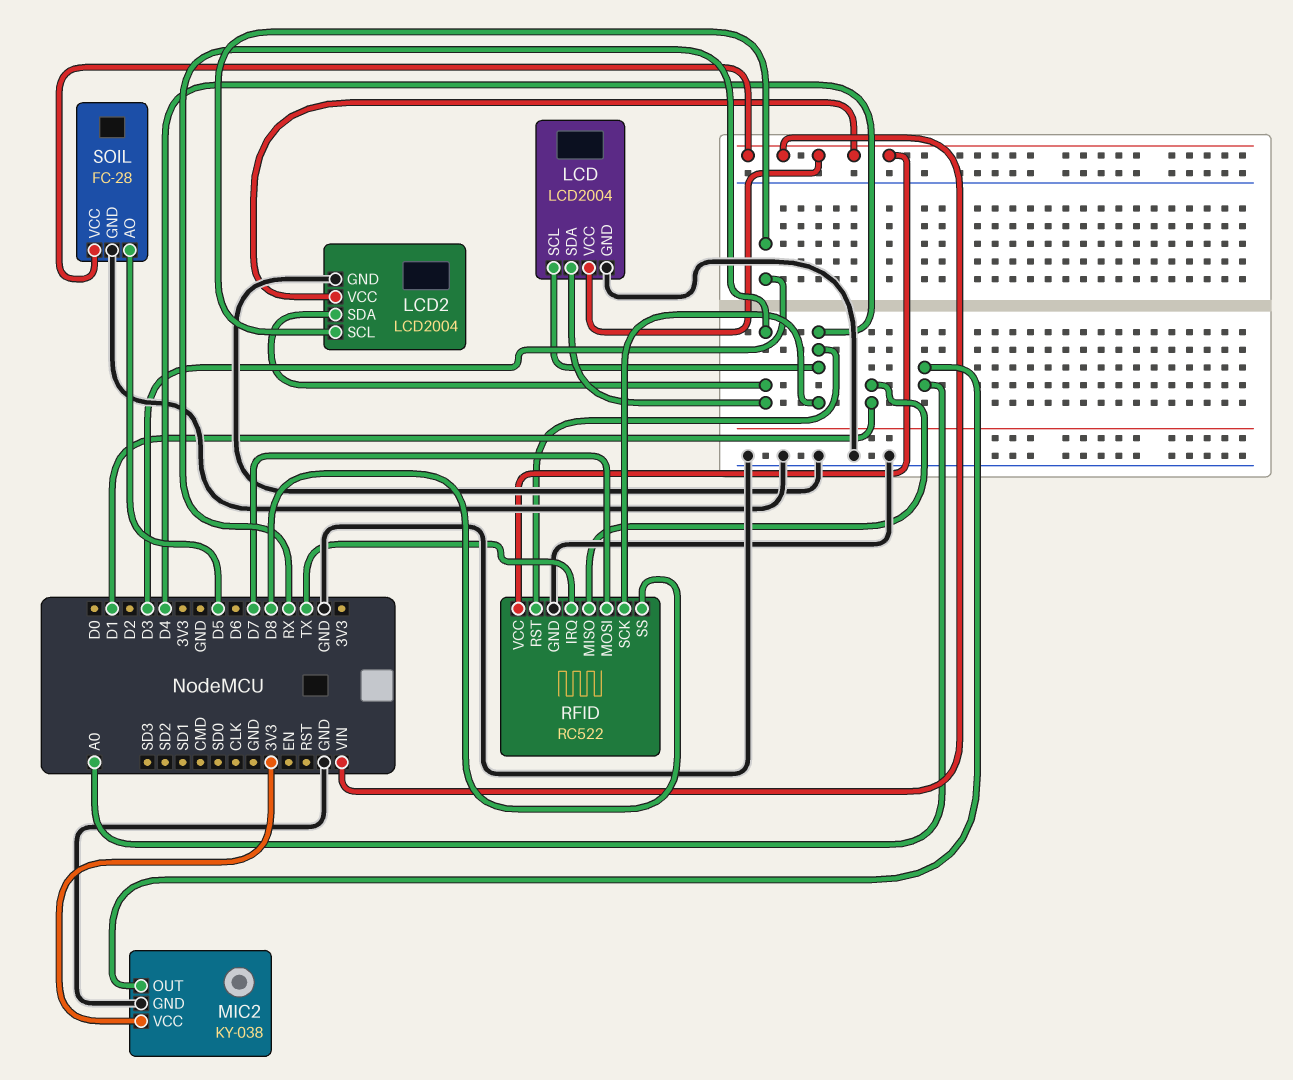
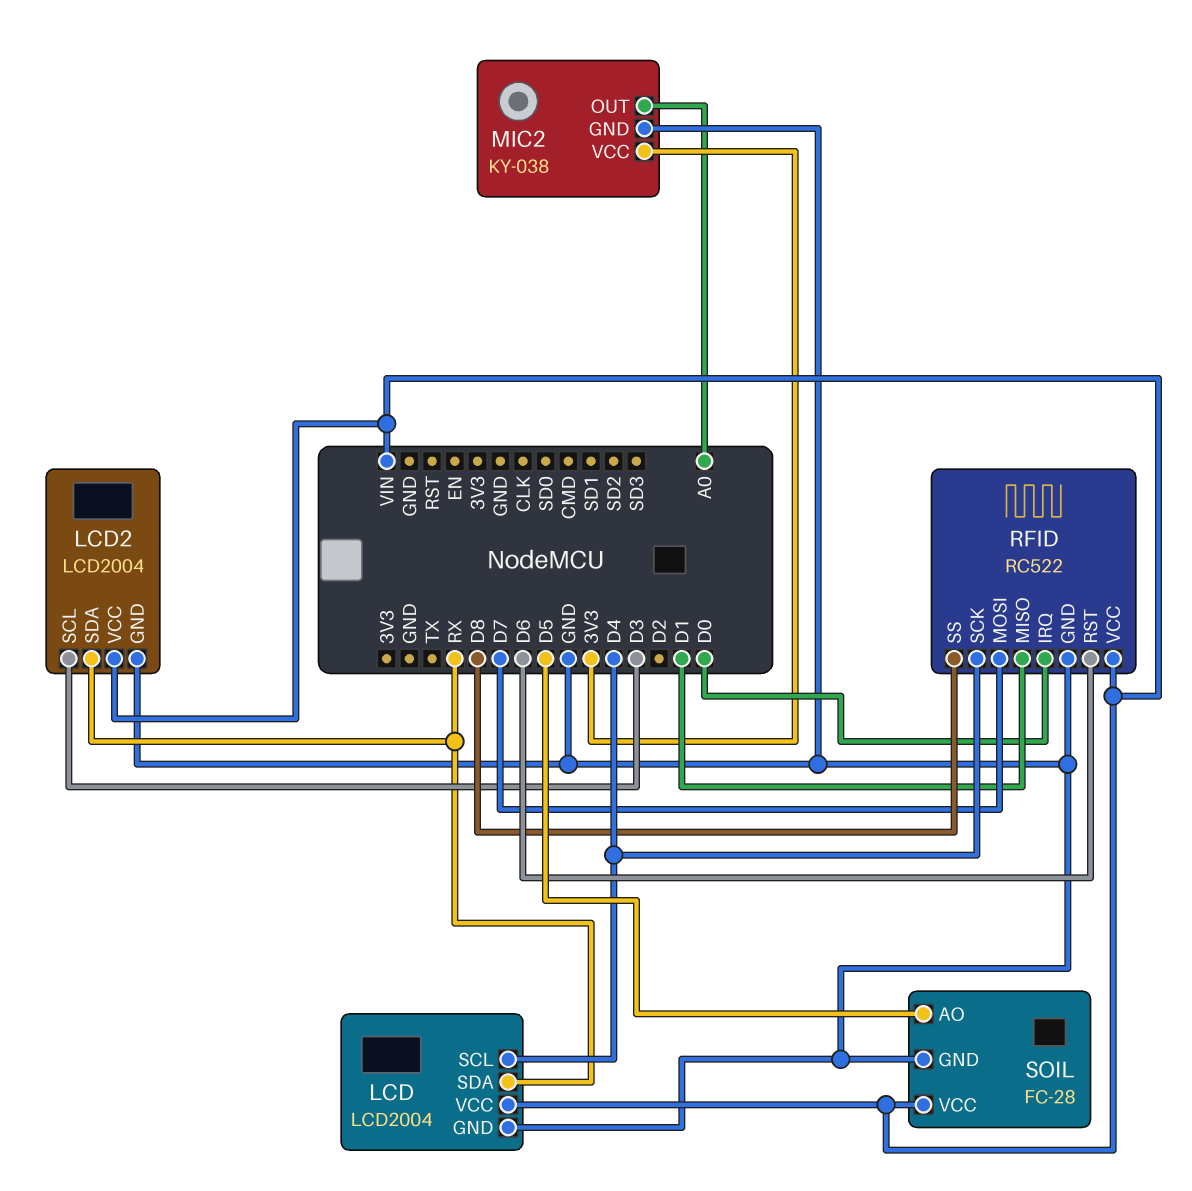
RFID pin IRQ: TX -> D0
RFID pin RST: D4 -> D6

